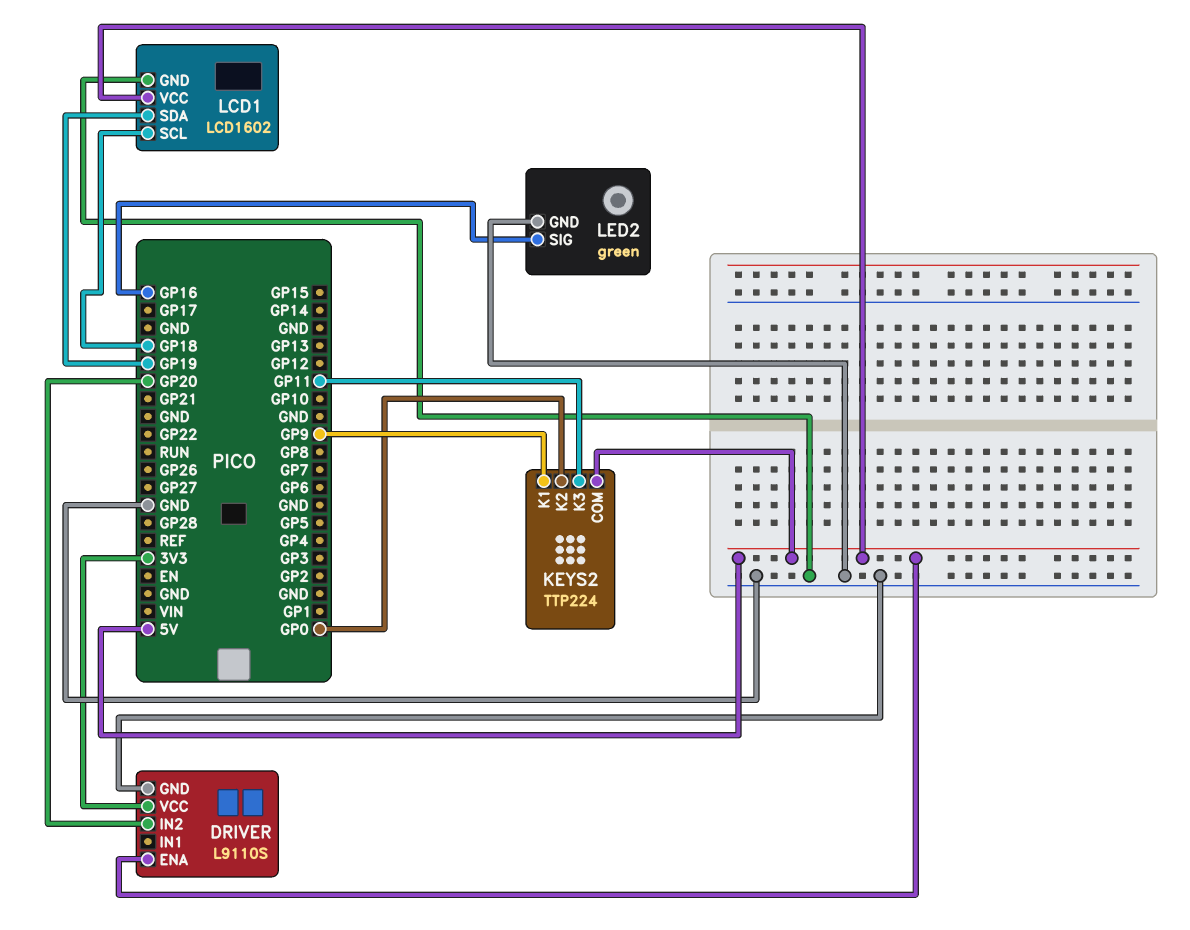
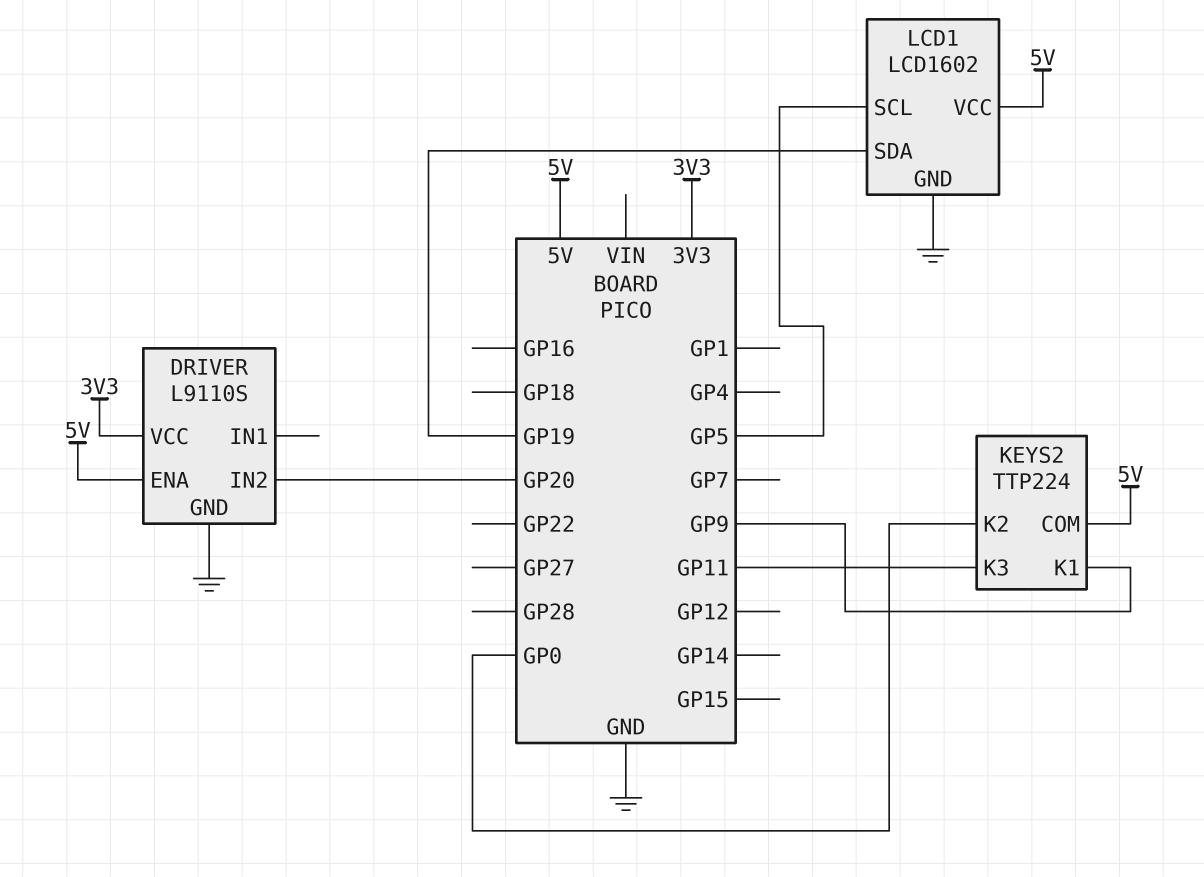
LCD1 pin SCL: GP18 -> GP5
LED2: green -> none
LED2 pin GND: GND -> none
LED2 pin SIG: GP16 -> none

